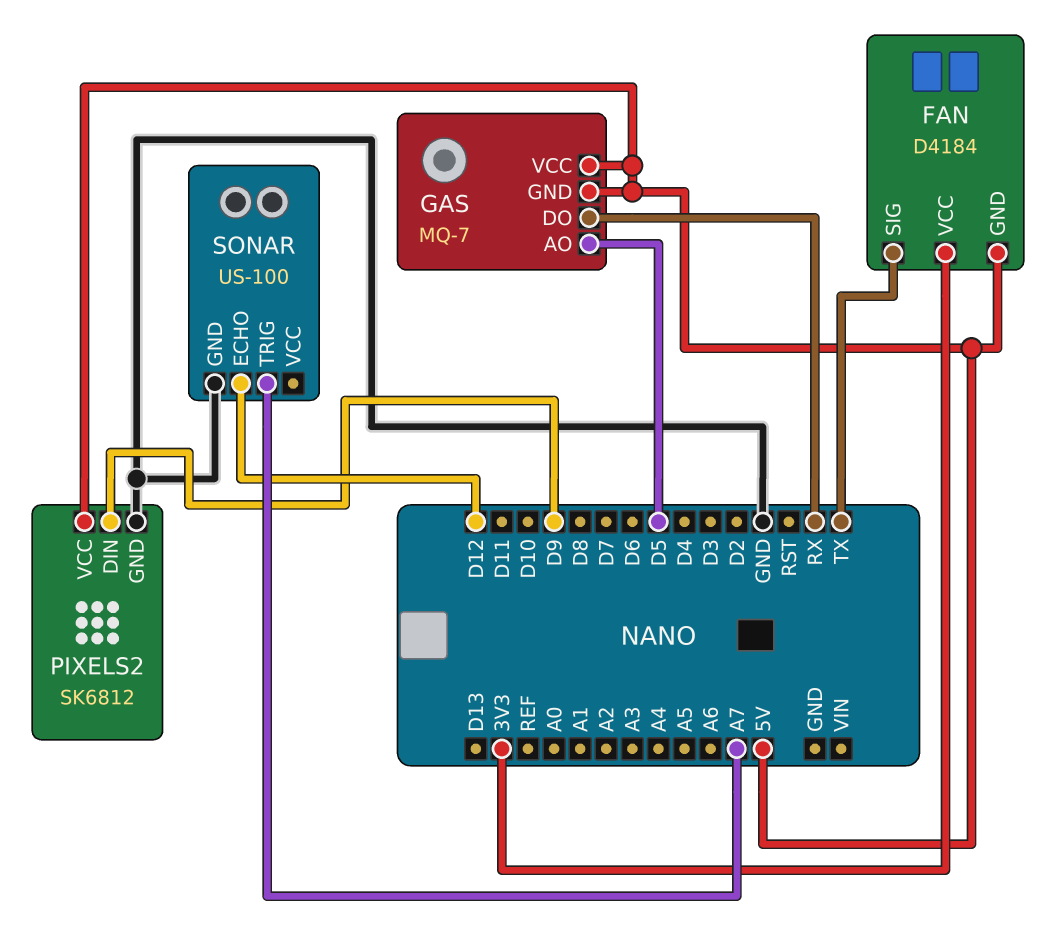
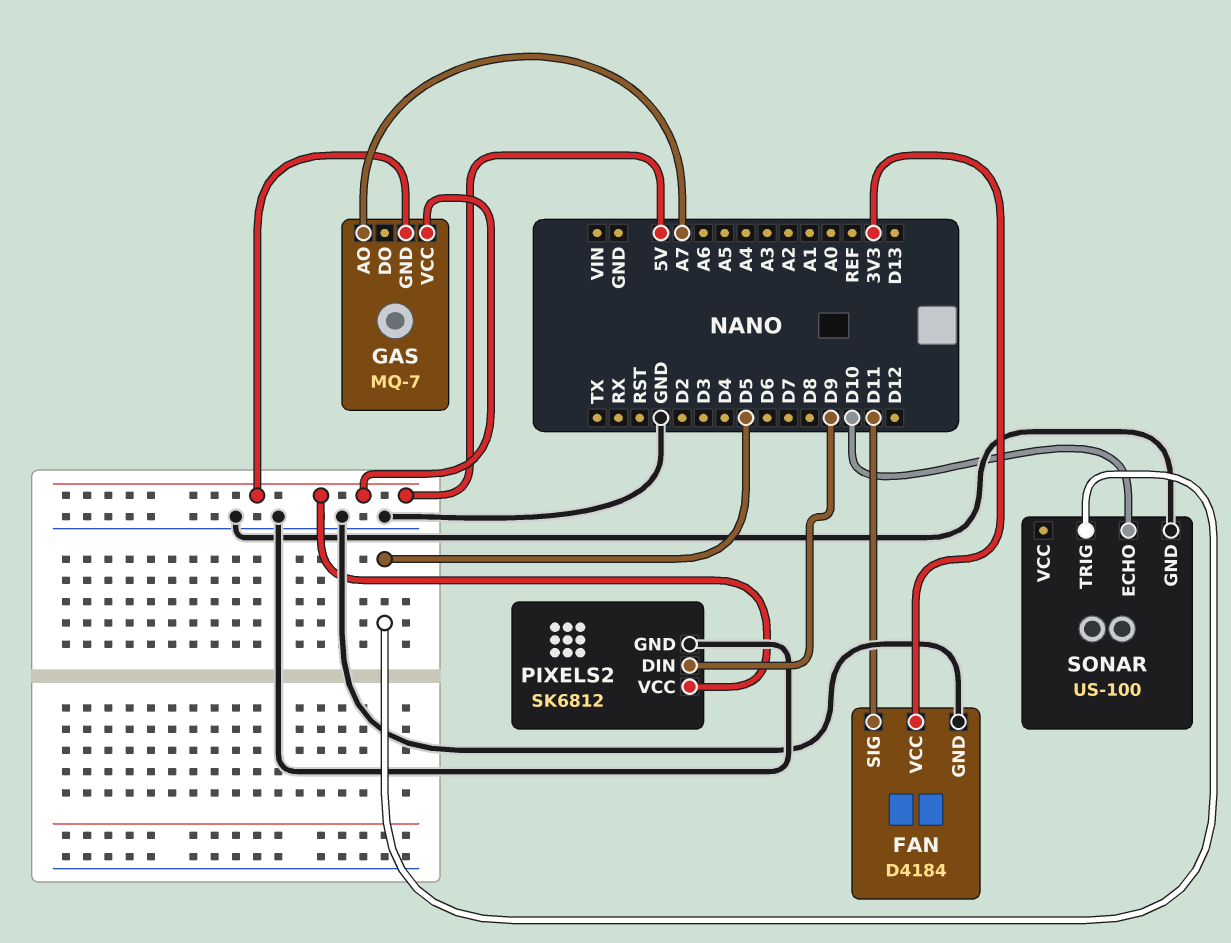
FAN pin GND: 5V -> GND
FAN pin SIG: TX -> D11
GAS pin AO: D5 -> A7
GAS pin DO: RX -> none
SONAR pin ECHO: D12 -> D10
SONAR pin TRIG: A7 -> D5

